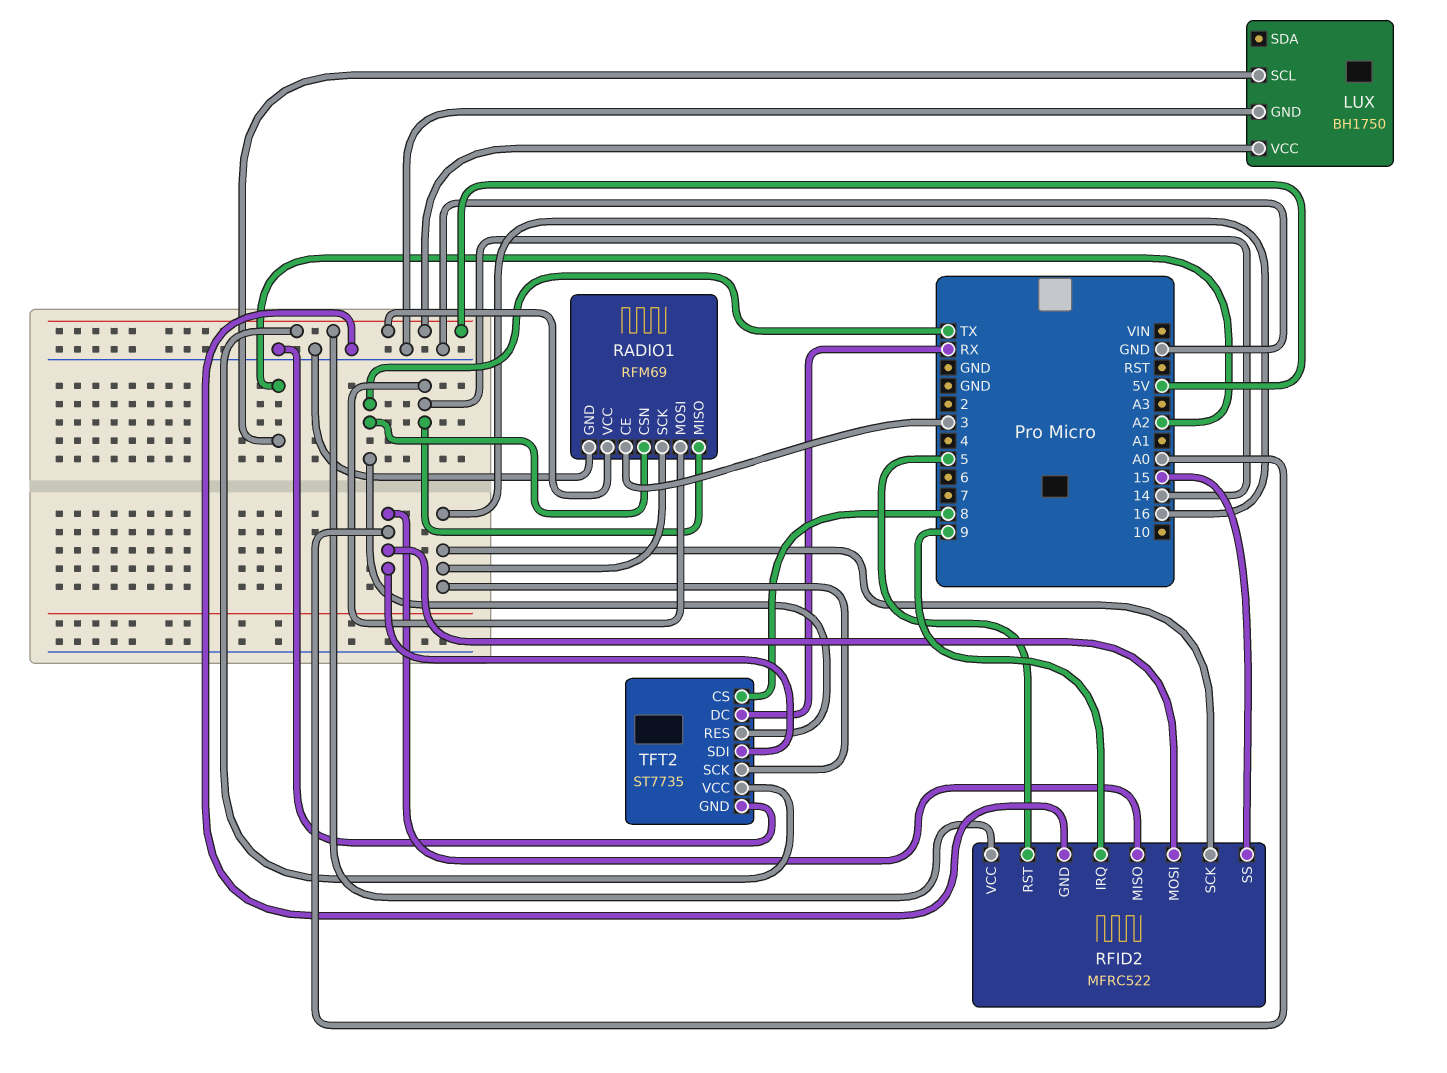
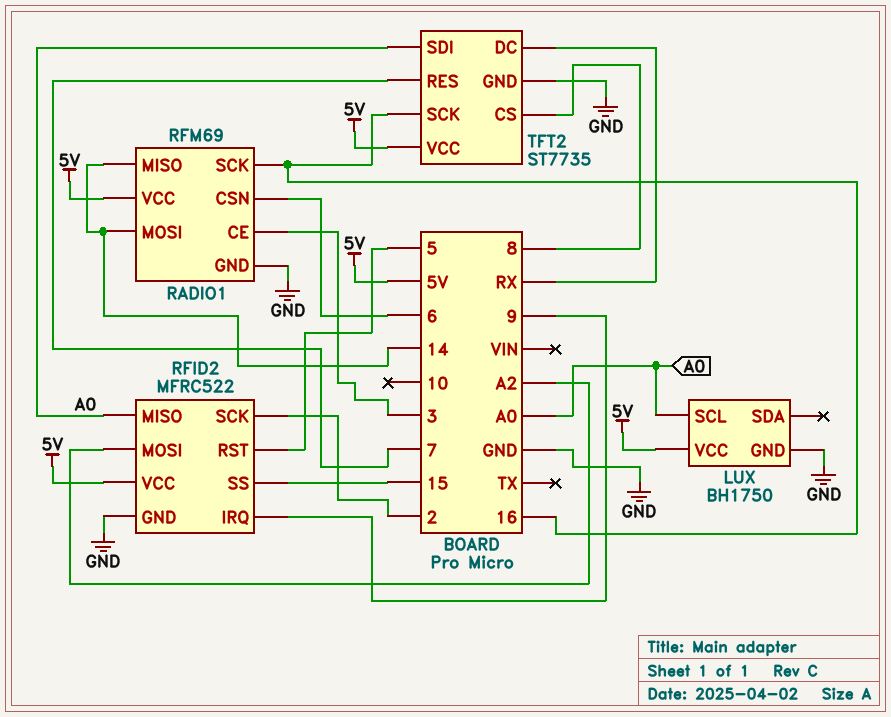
LUX pin SCL: A2 -> A0
RADIO1 pin CSN: TX -> 6
RFID2 pin MOSI: A0 -> A2
RFID2 pin SCK: 16 -> 2
TFT2 pin RES: TX -> 7

